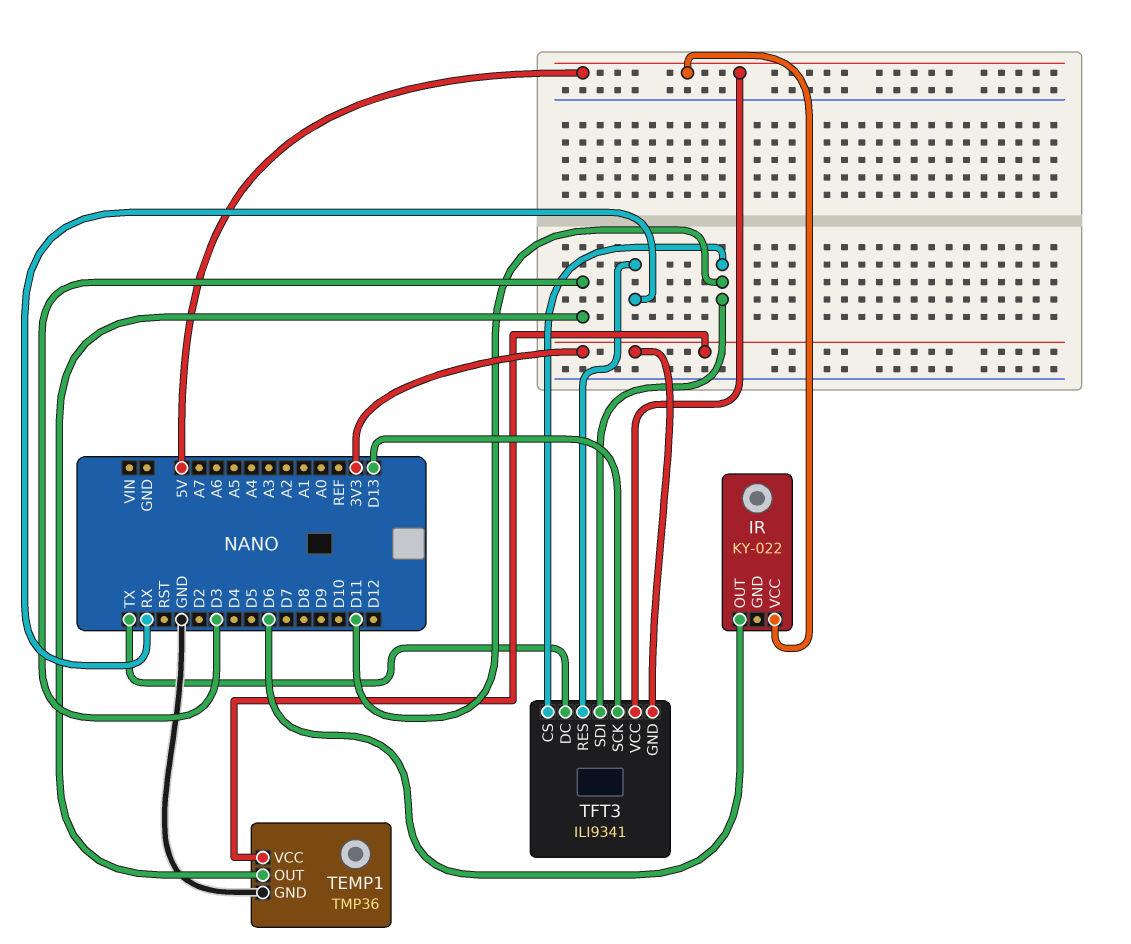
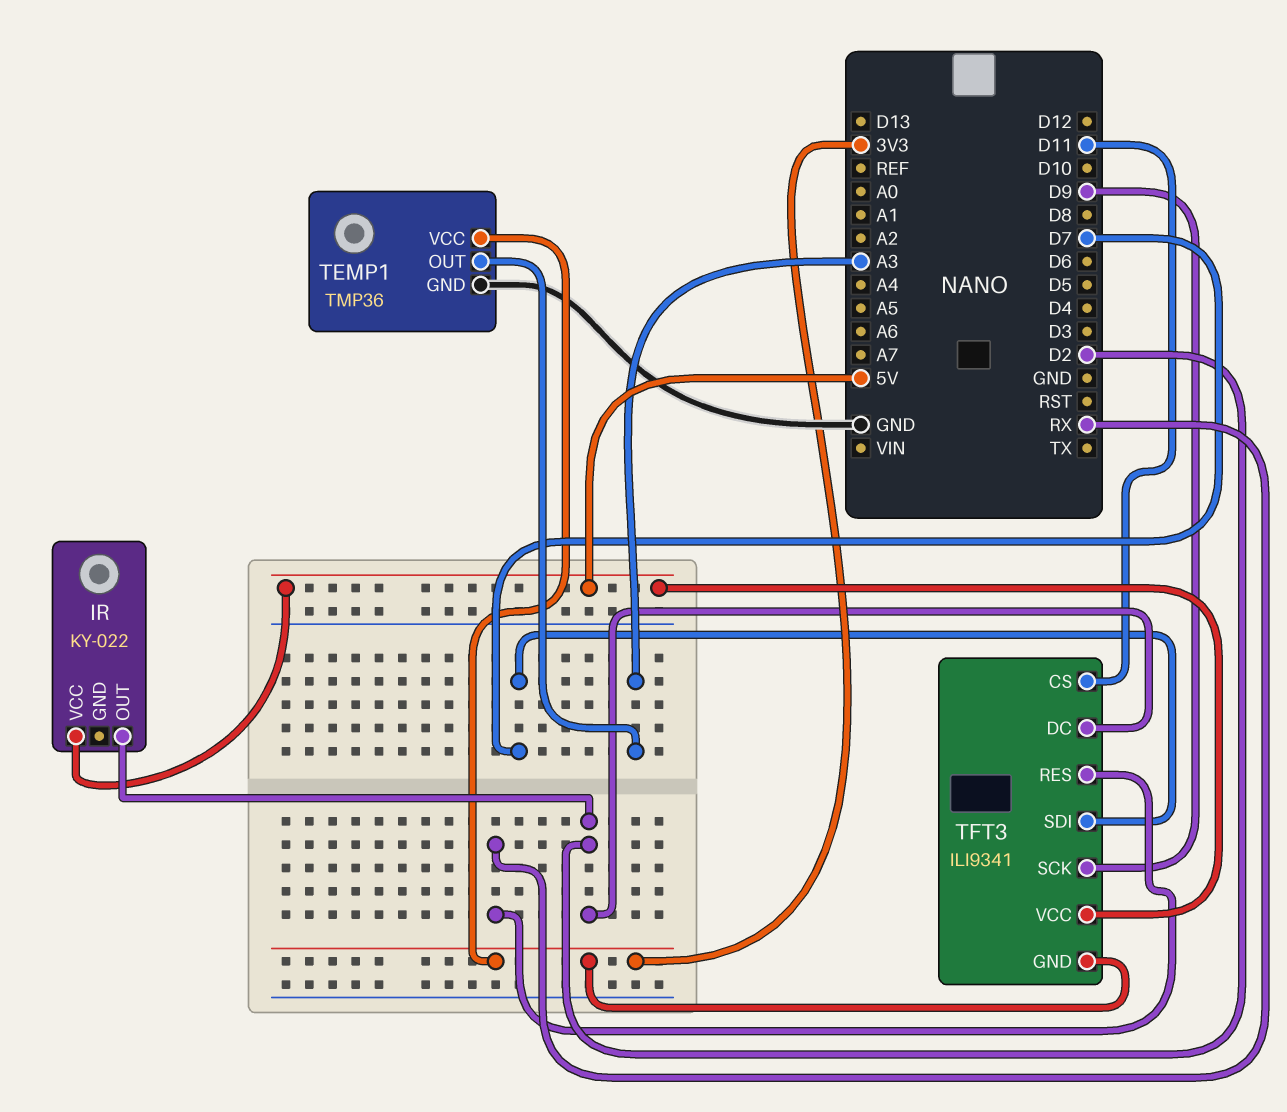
IR pin OUT: D6 -> D2
TEMP1 pin OUT: D3 -> A3
TFT3 pin DC: TX -> D2
TFT3 pin SCK: D13 -> D9
TFT3 pin SDI: D11 -> D7

